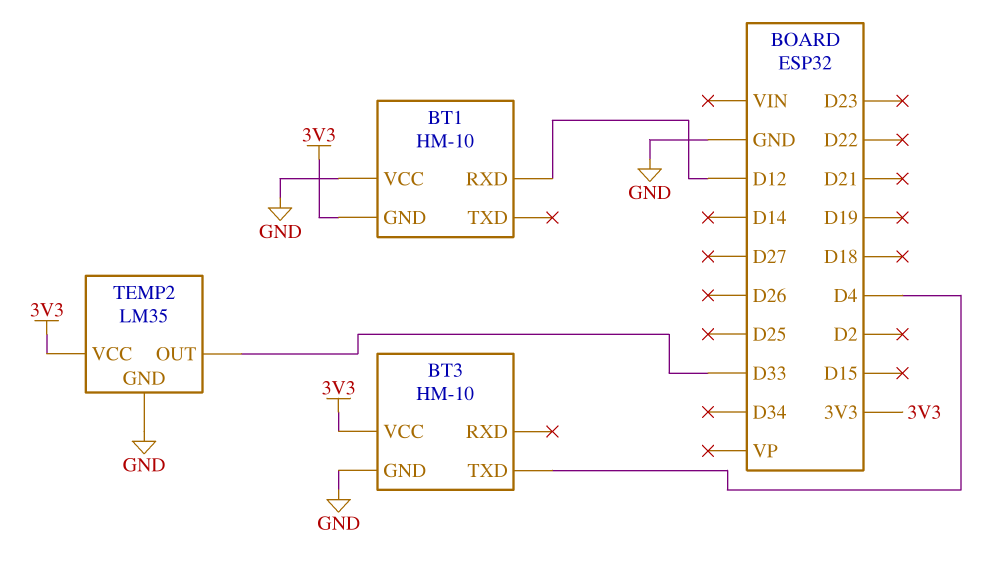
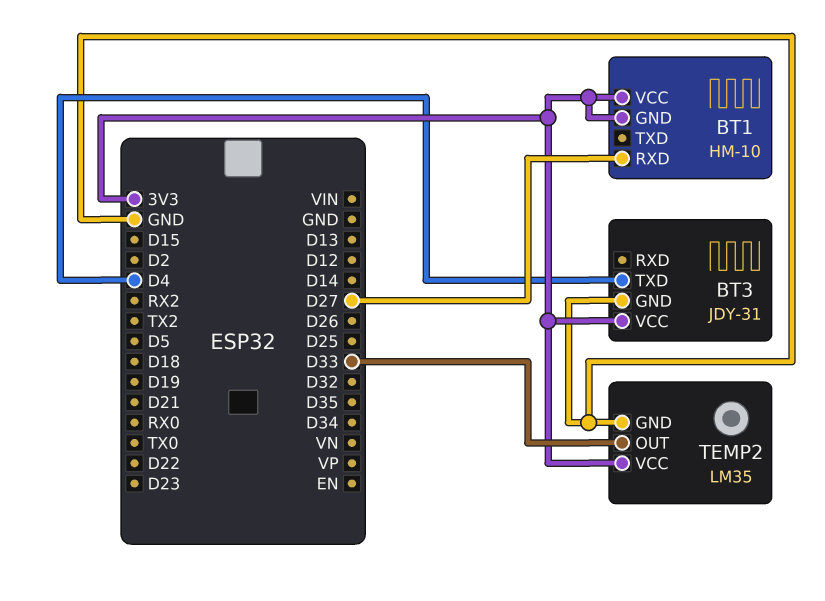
BT1 pin RXD: D12 -> D27
BT1 pin VCC: GND -> 3V3
BT3: HM-10 -> JDY-31

